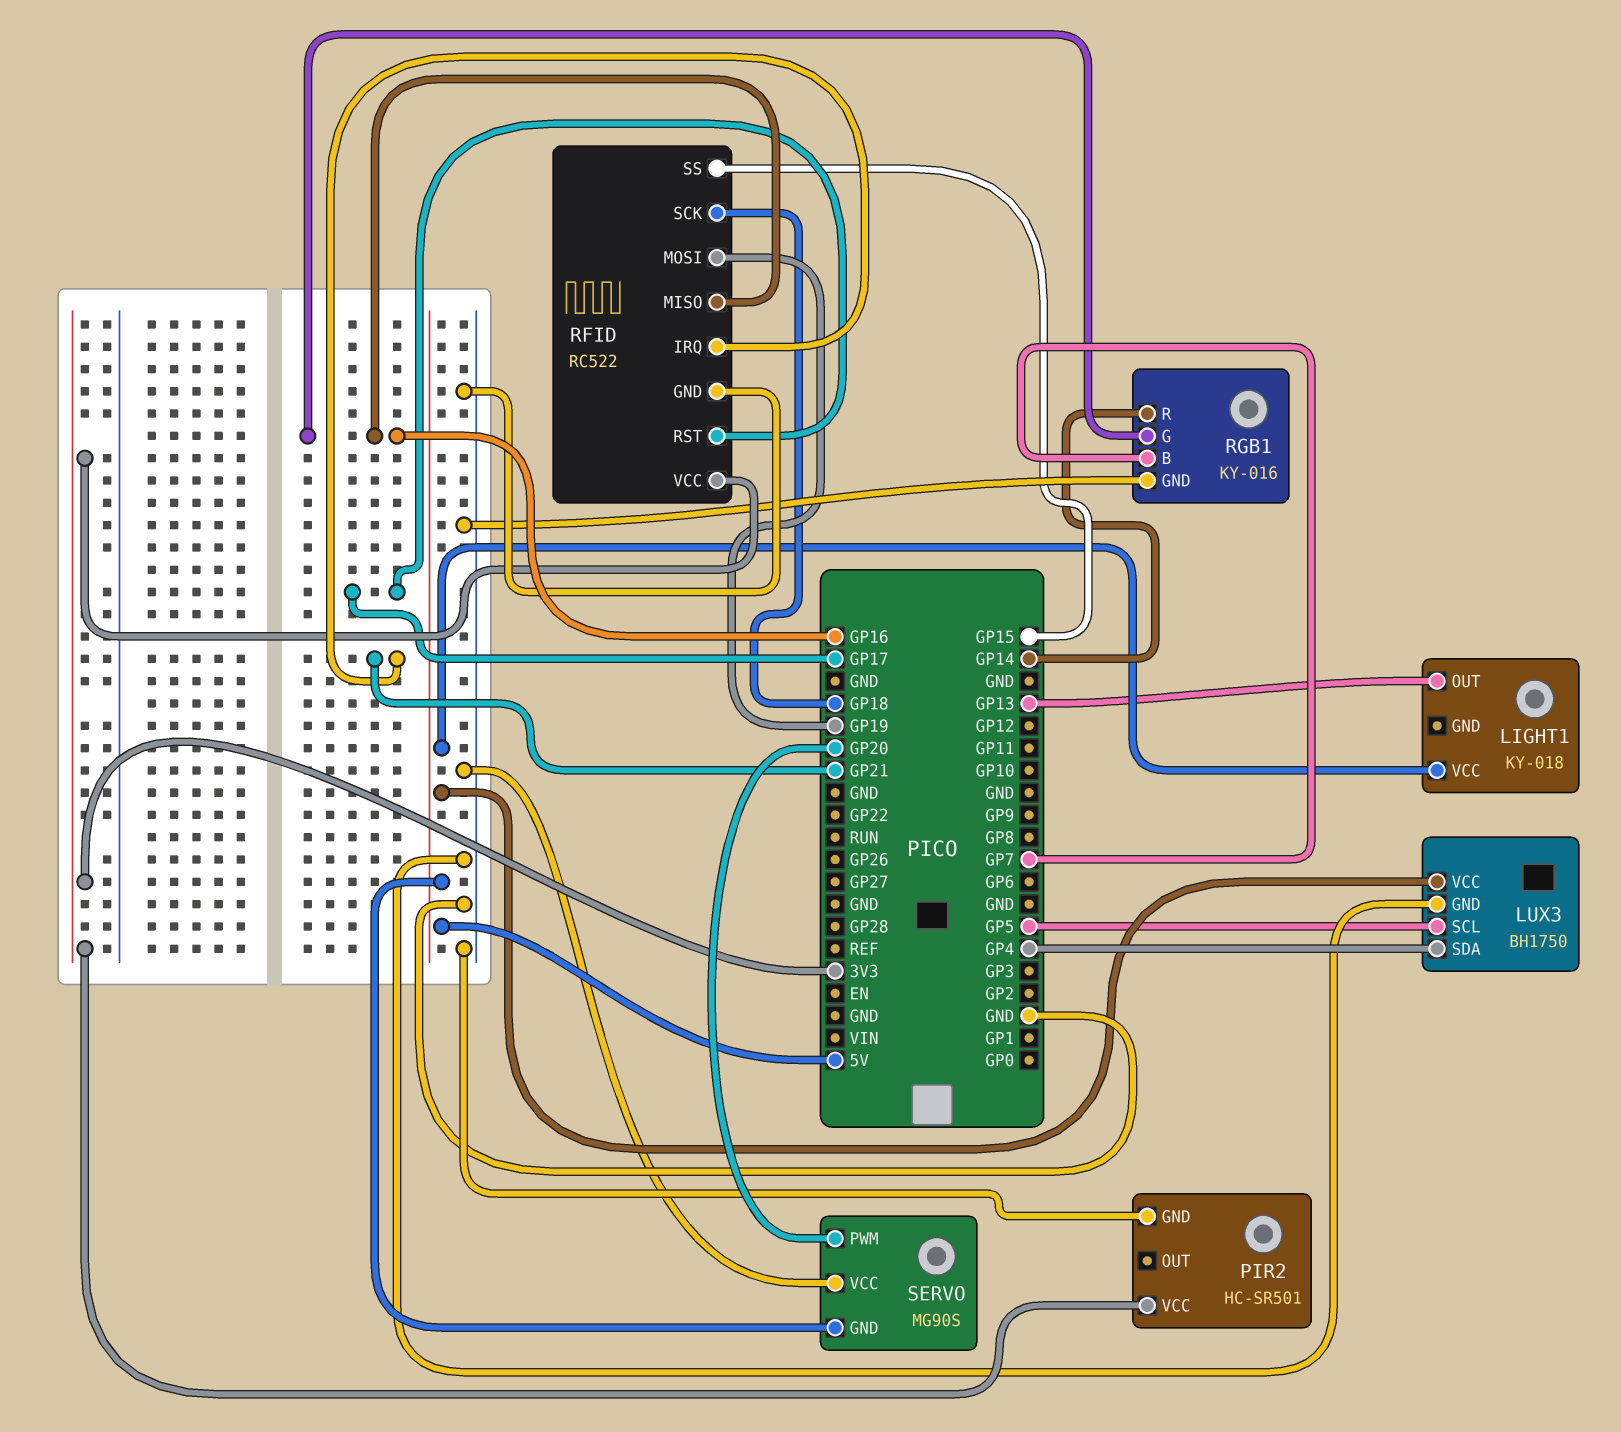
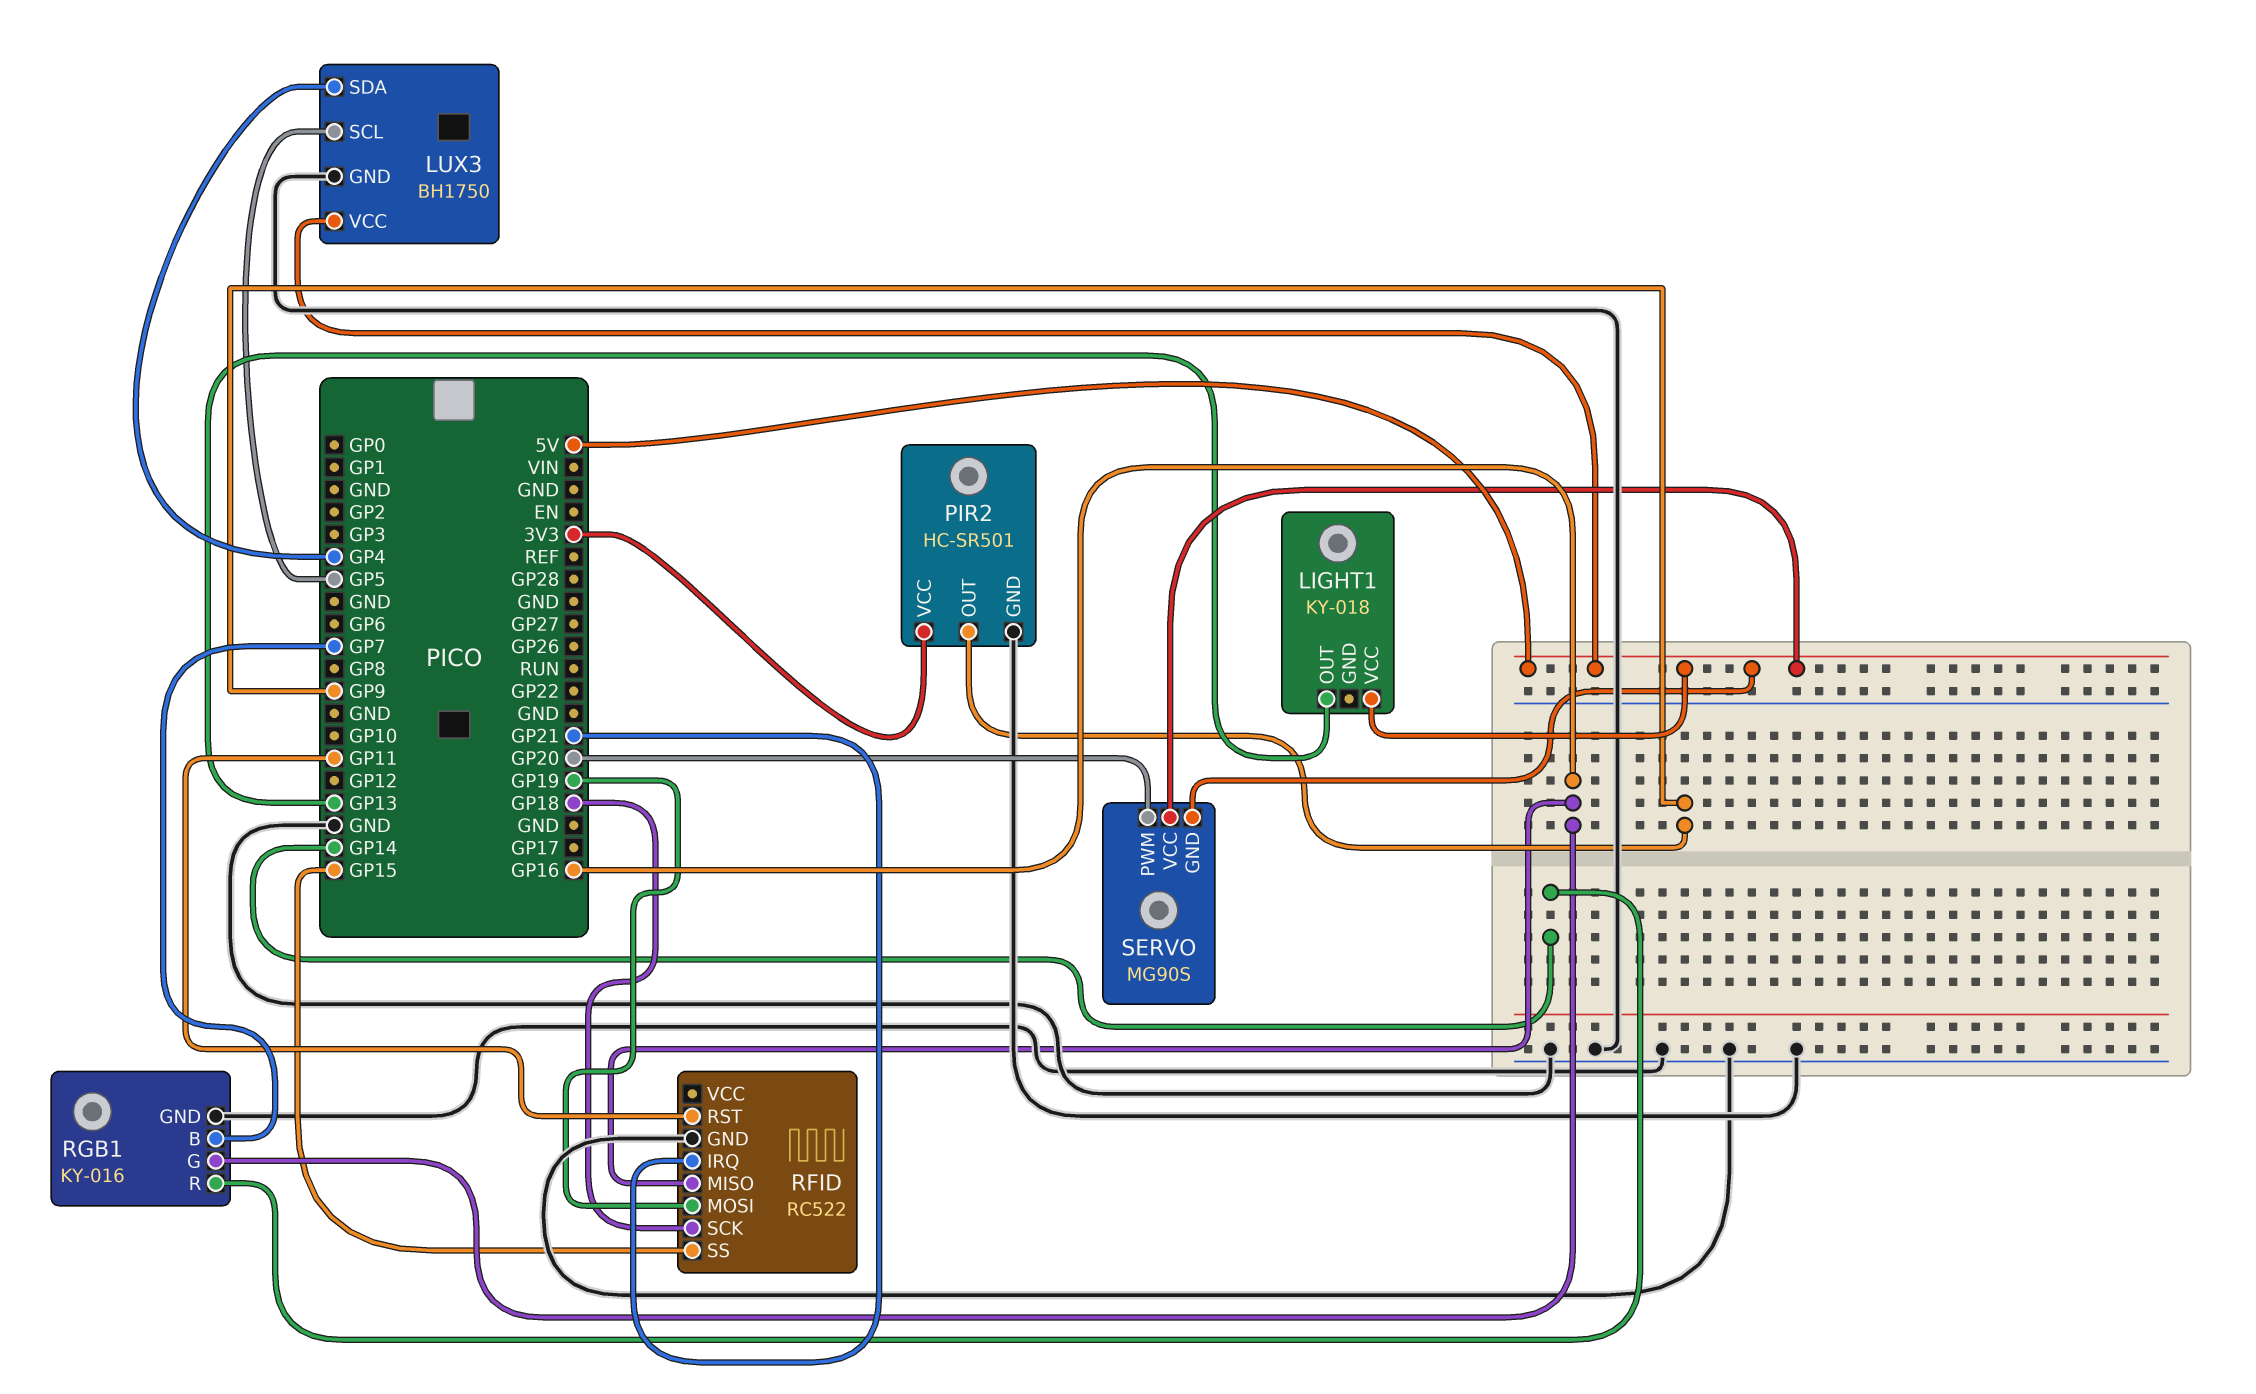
PIR2 pin OUT: none -> GP9
RFID pin RST: GP17 -> GP11
RFID pin VCC: 3V3 -> none
SERVO pin VCC: GND -> 5V

